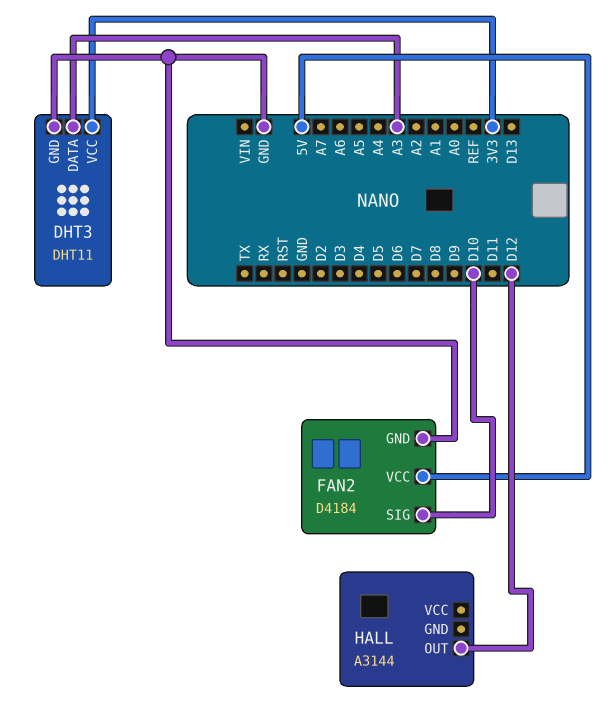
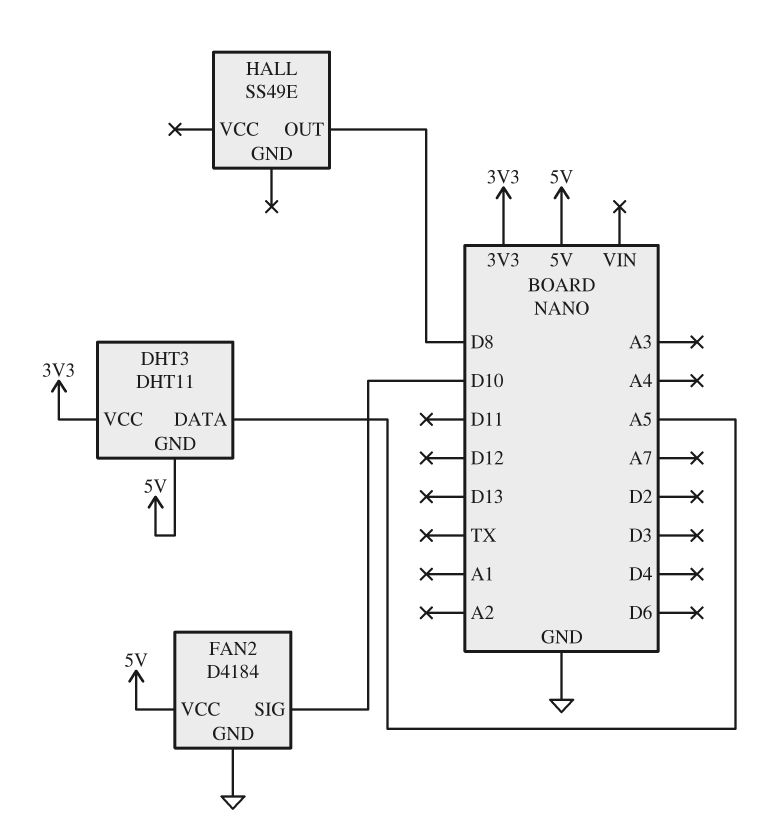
DHT3 pin DATA: A3 -> A5
DHT3 pin GND: GND -> 5V
HALL: A3144 -> SS49E
HALL pin OUT: D12 -> D8

